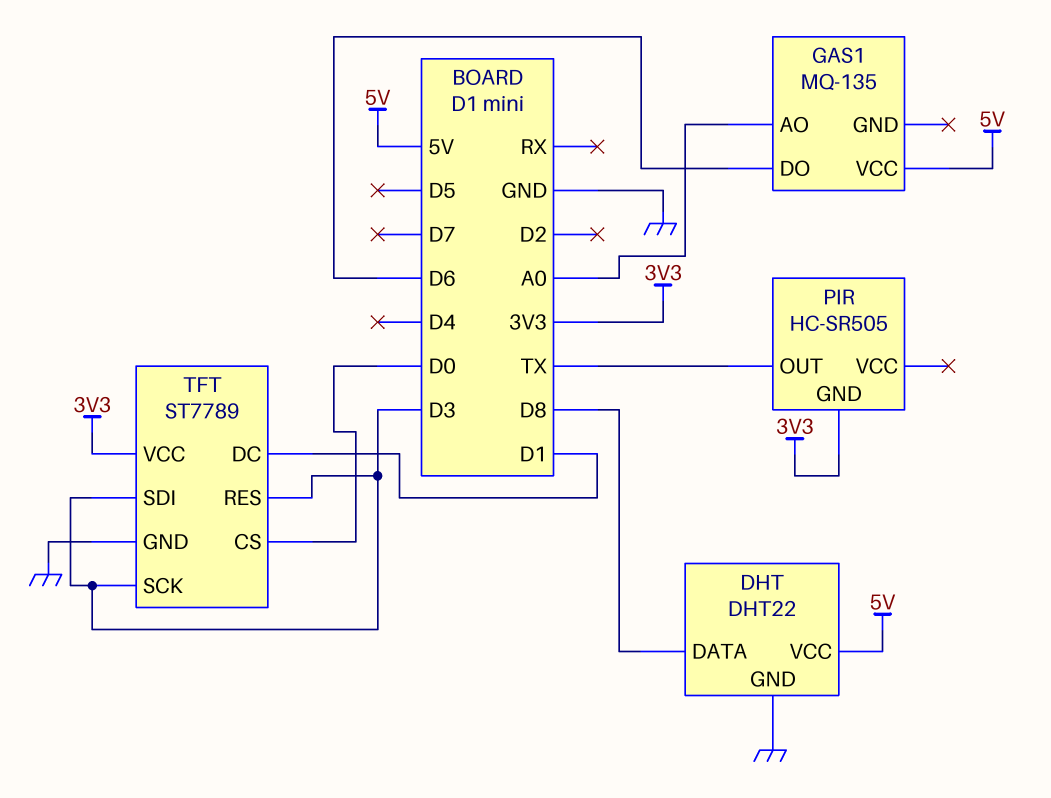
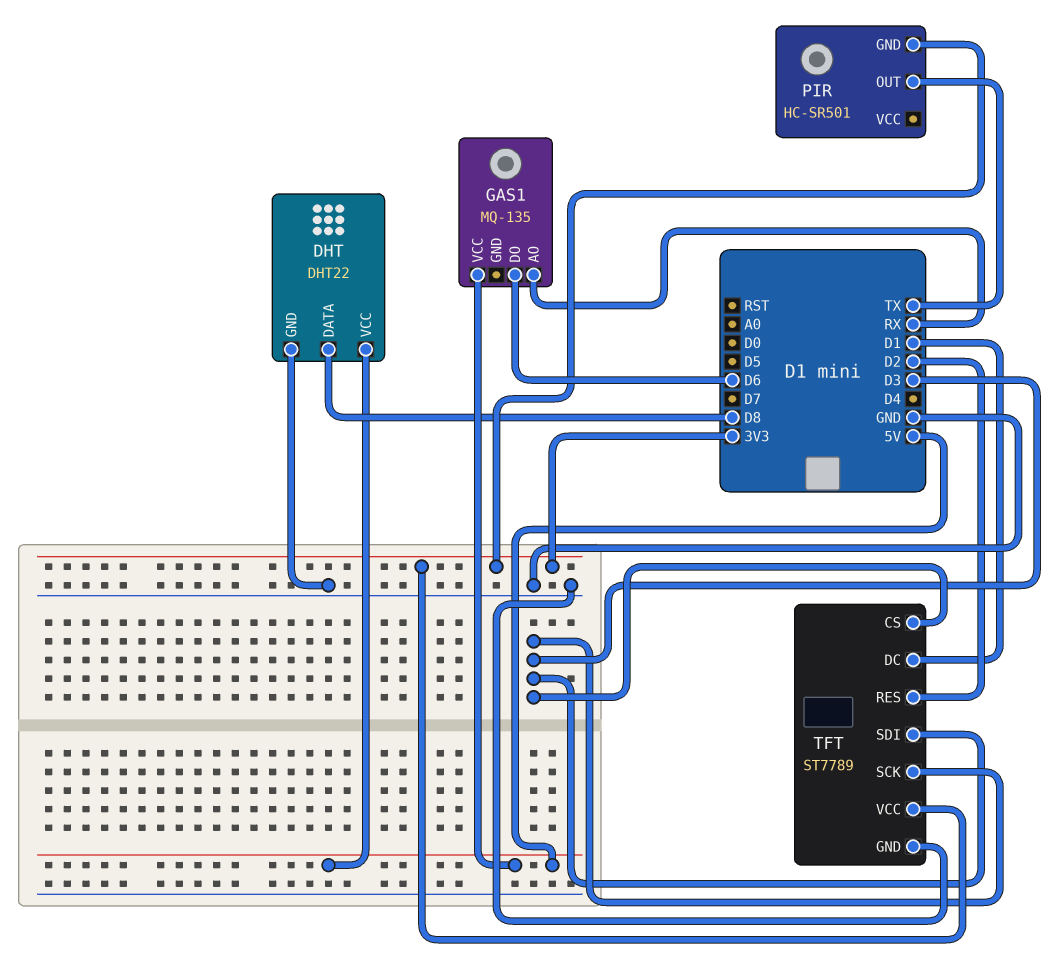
GAS1 pin AO: A0 -> RX
PIR: HC-SR505 -> HC-SR501
TFT pin CS: D0 -> D3
TFT pin RES: D3 -> D2

